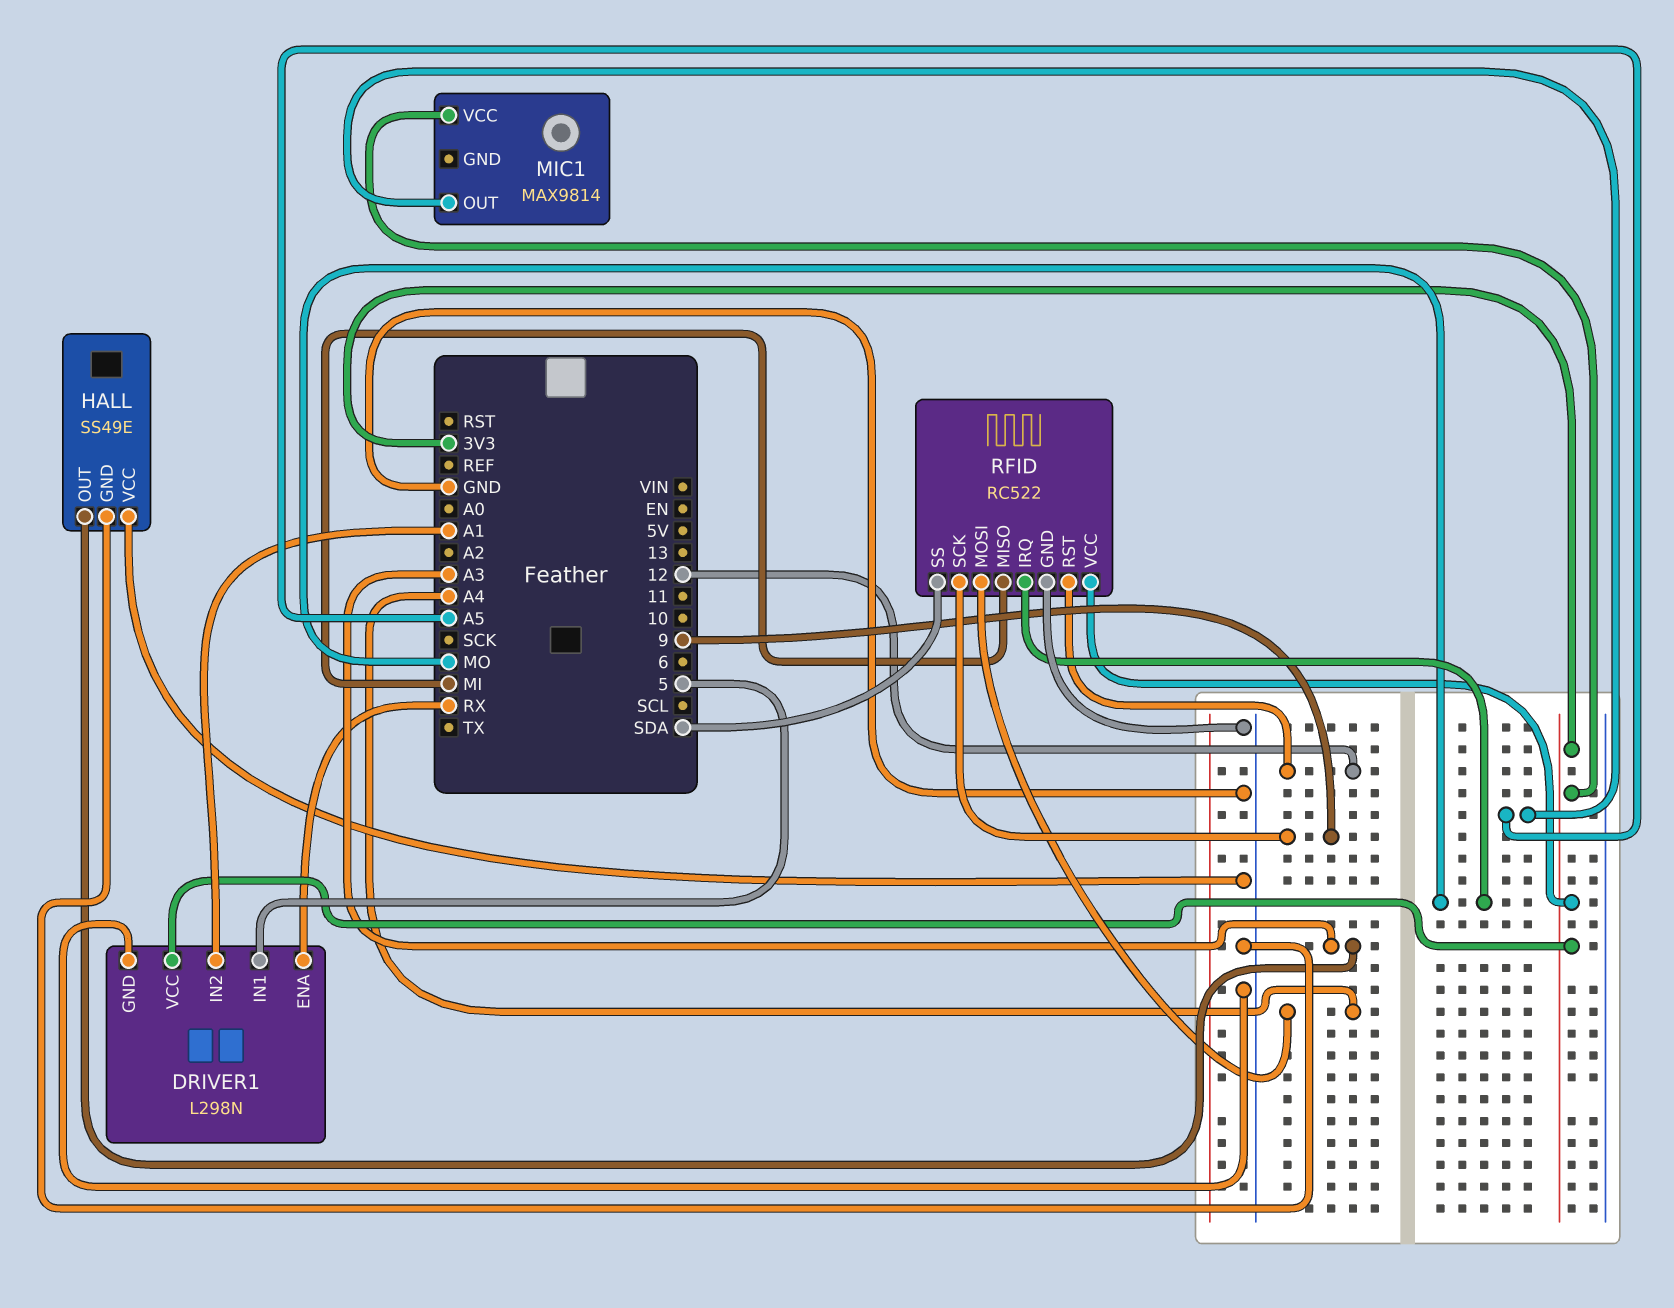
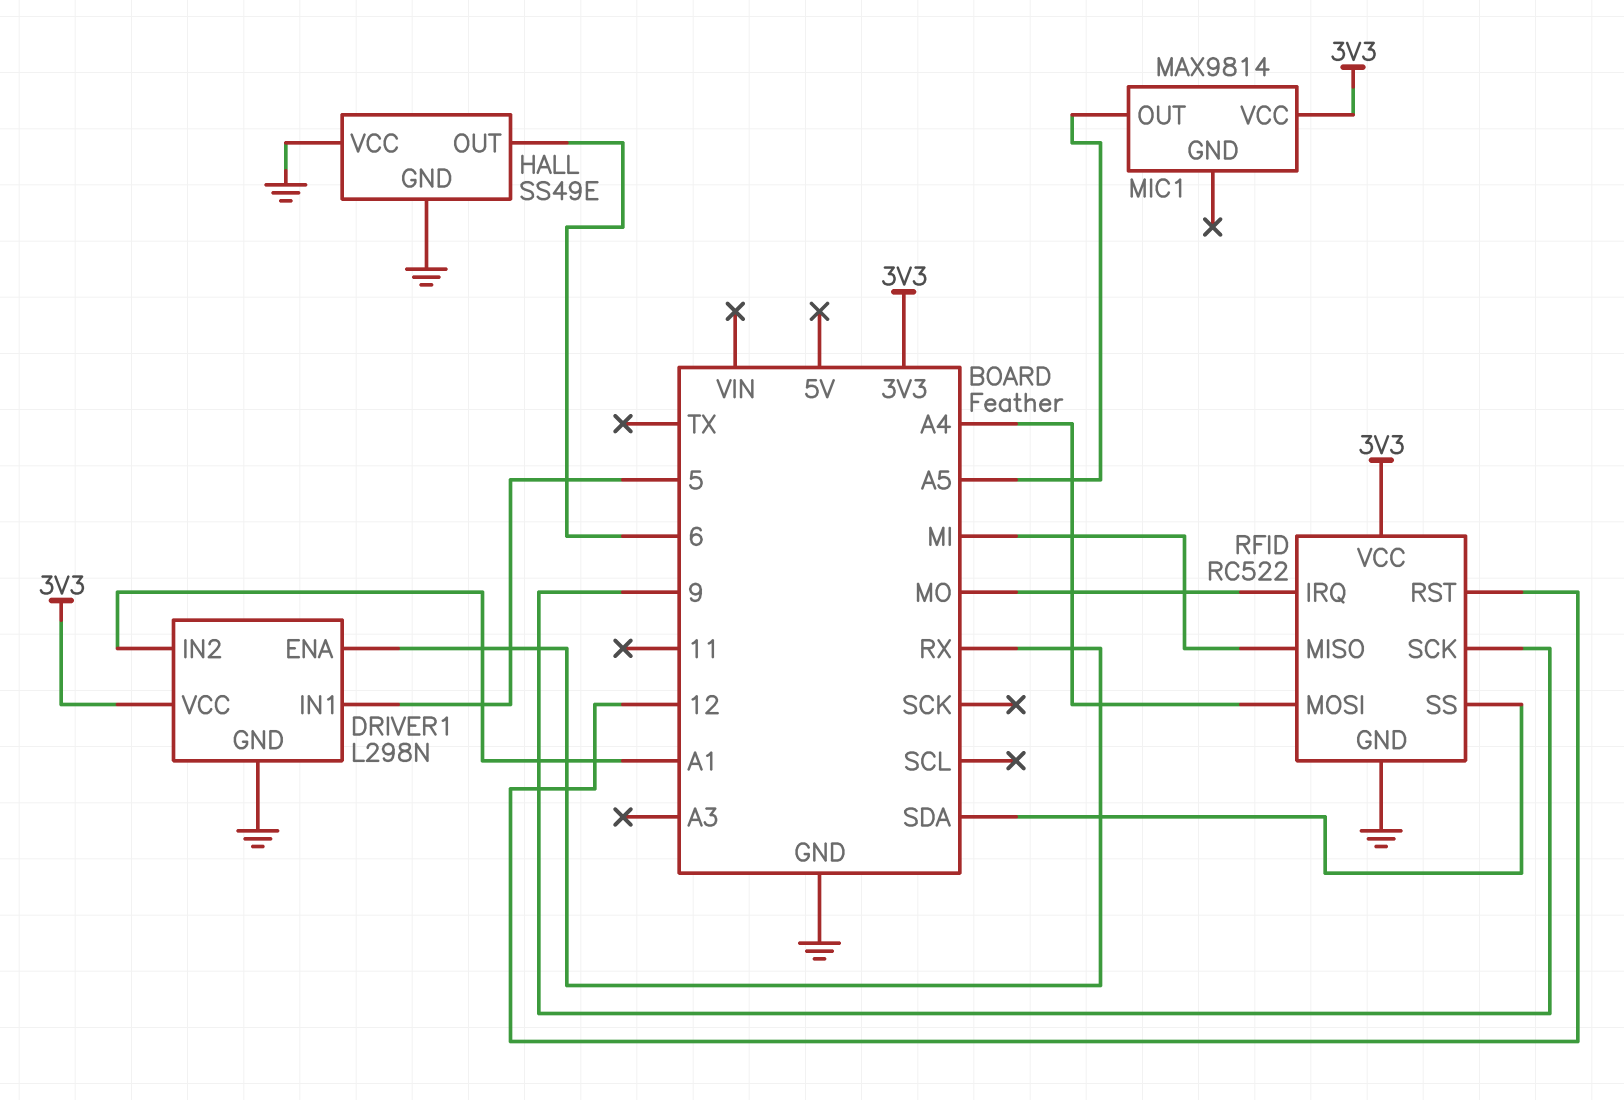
HALL pin OUT: A3 -> 6

